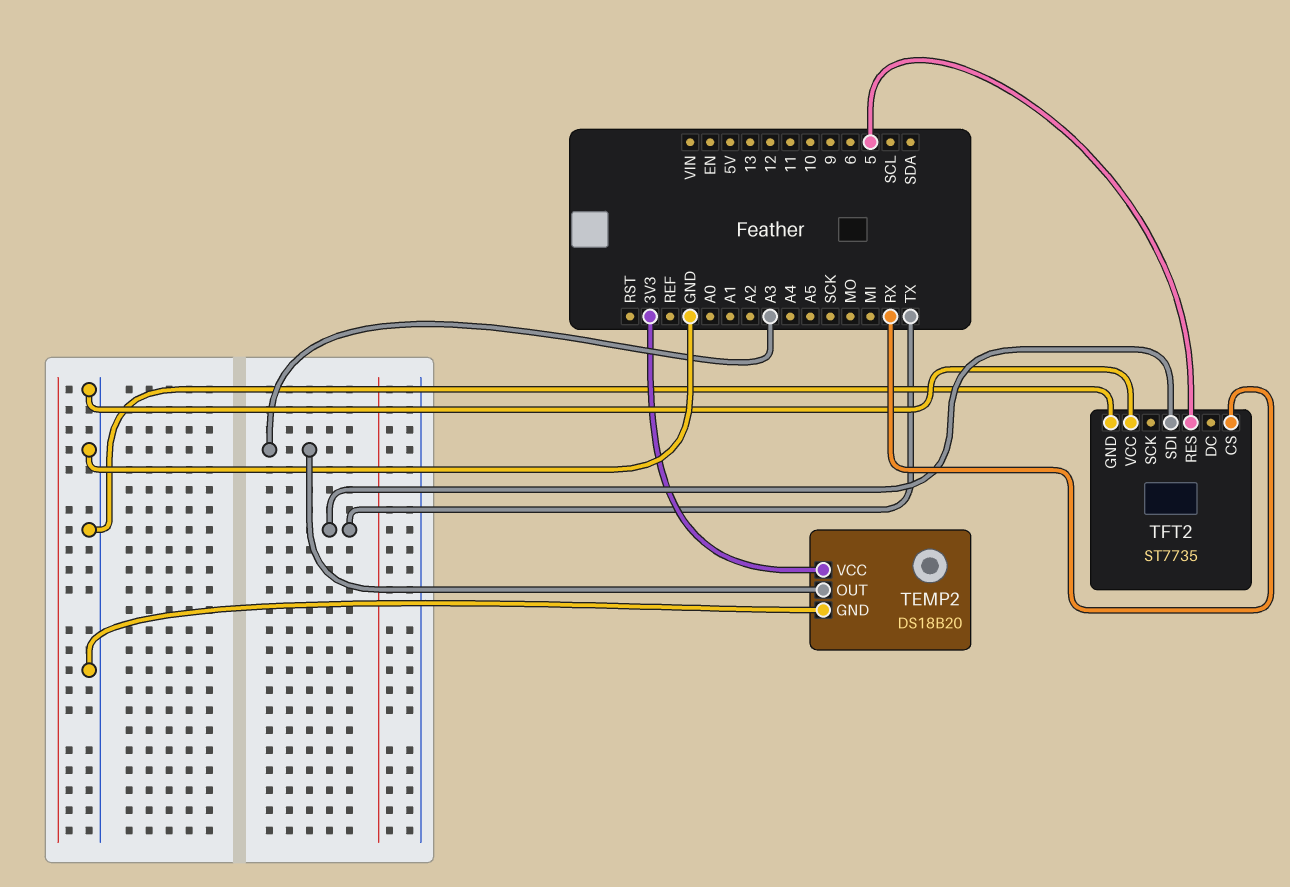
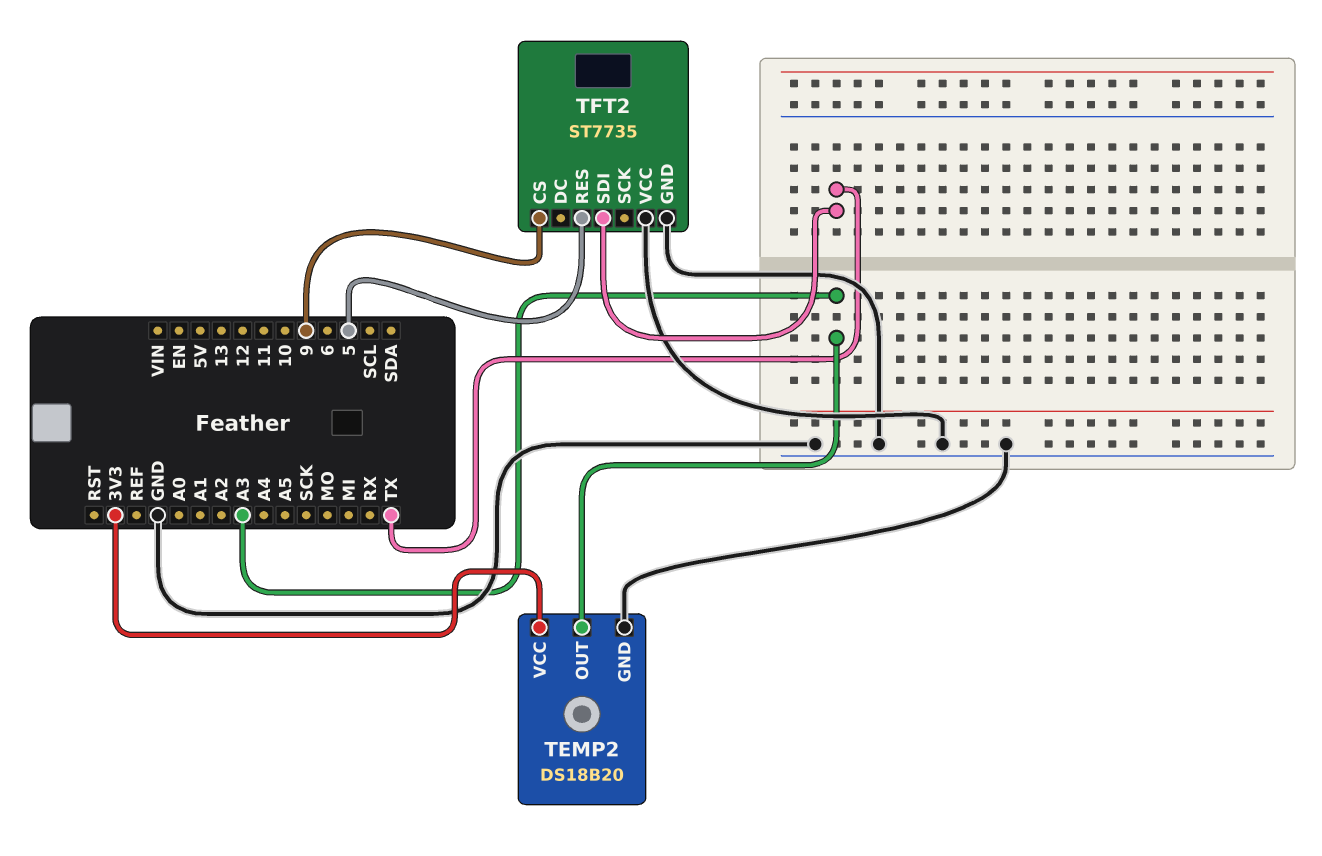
TFT2 pin CS: RX -> 9

